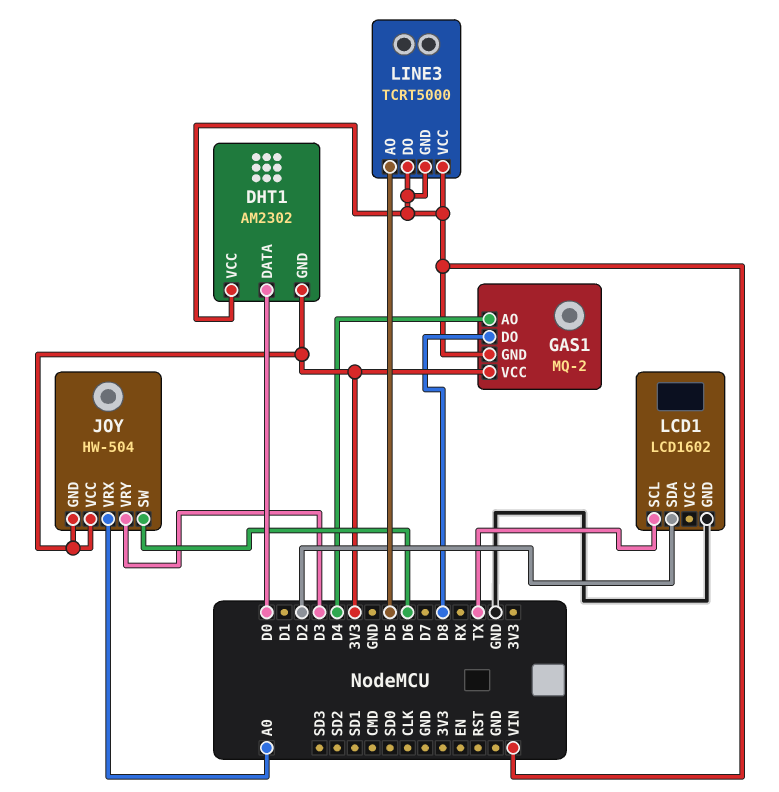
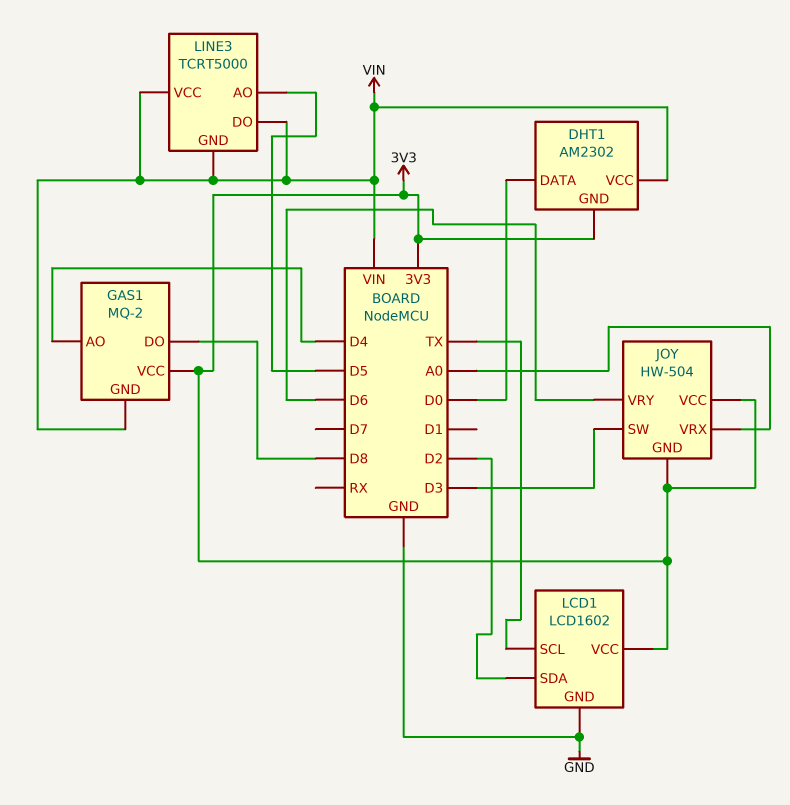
JOY pin SW: D6 -> D3
JOY pin VRY: D3 -> D6
LCD1 pin VCC: none -> 3V3

